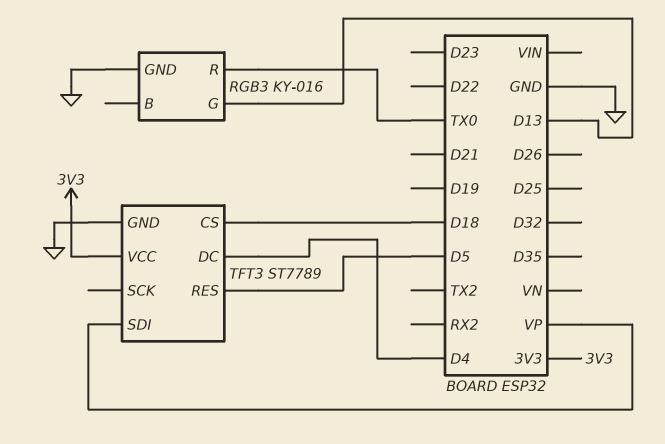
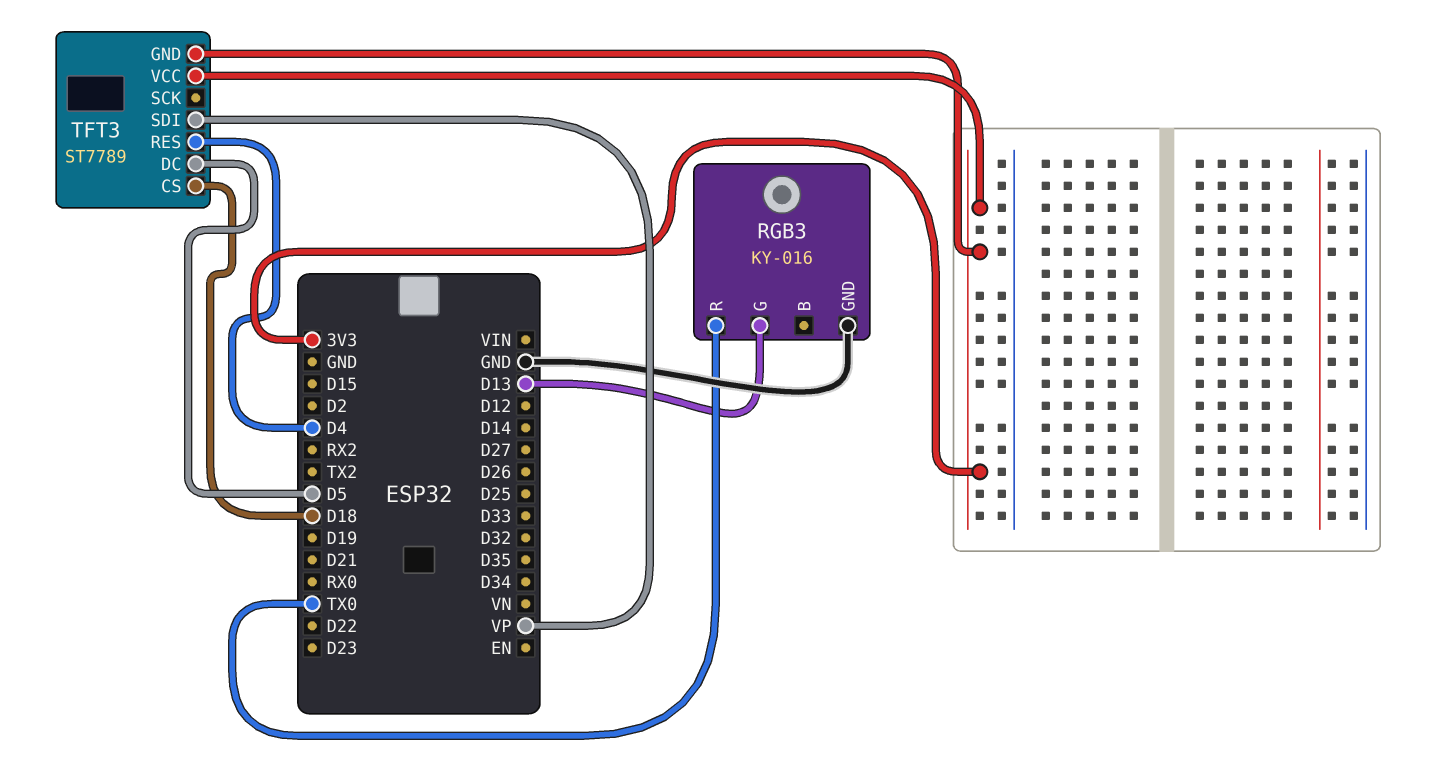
TFT3 pin DC: D4 -> D5
TFT3 pin GND: GND -> 3V3
TFT3 pin RES: D5 -> D4

